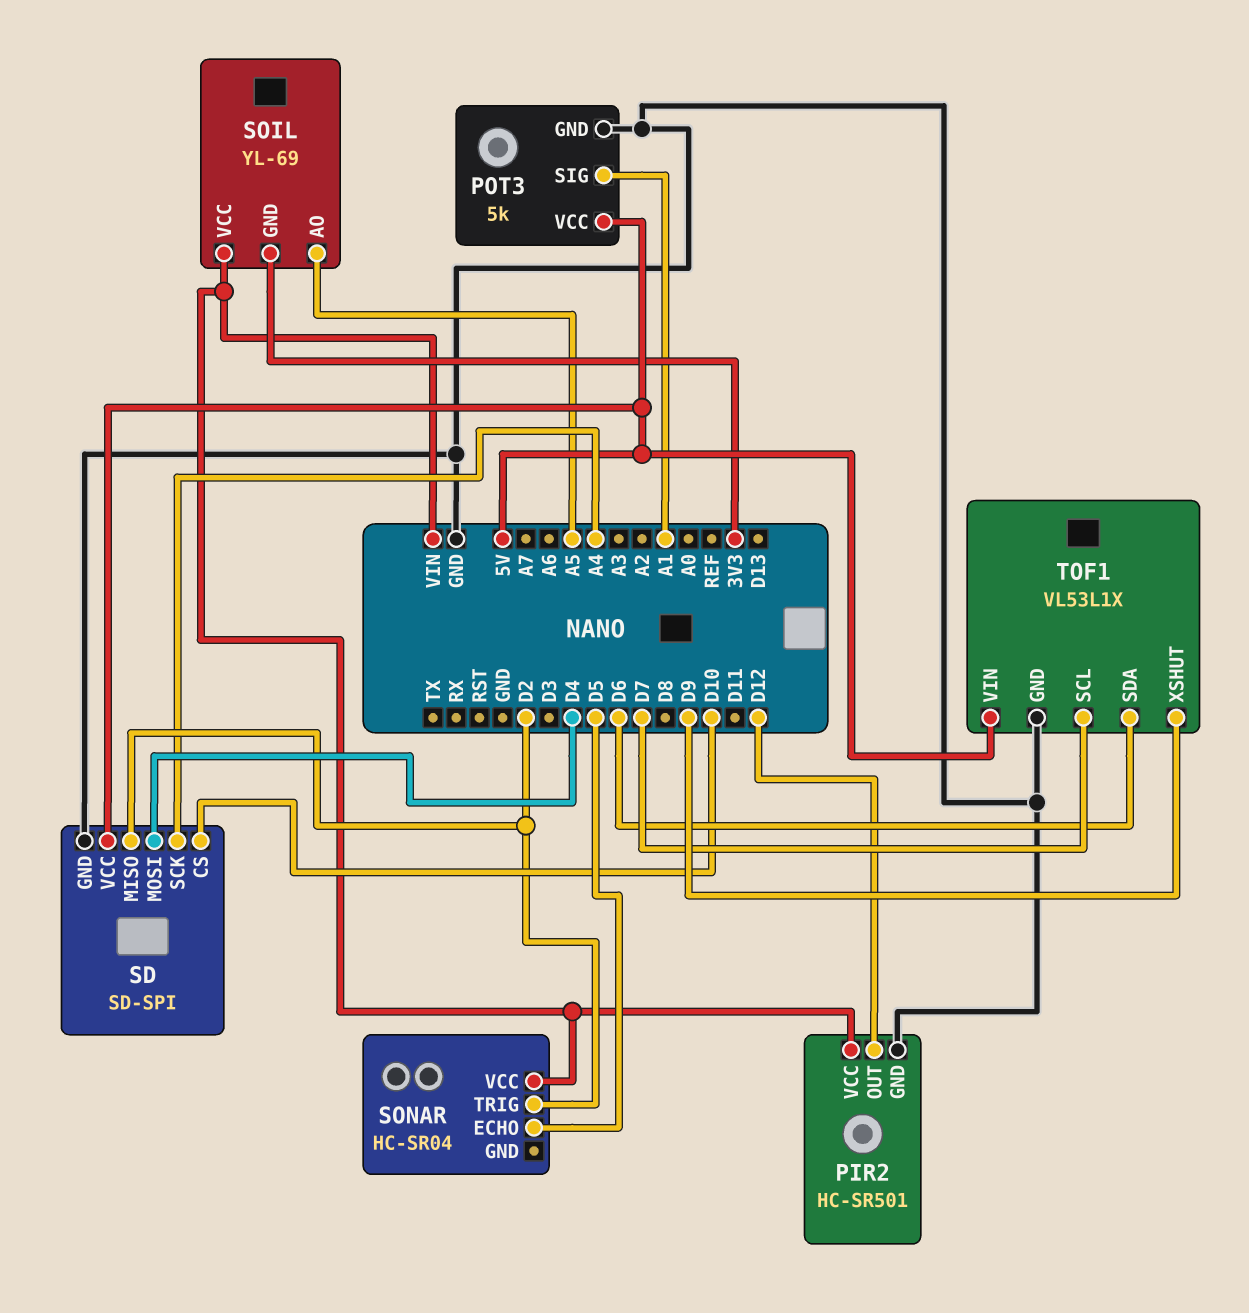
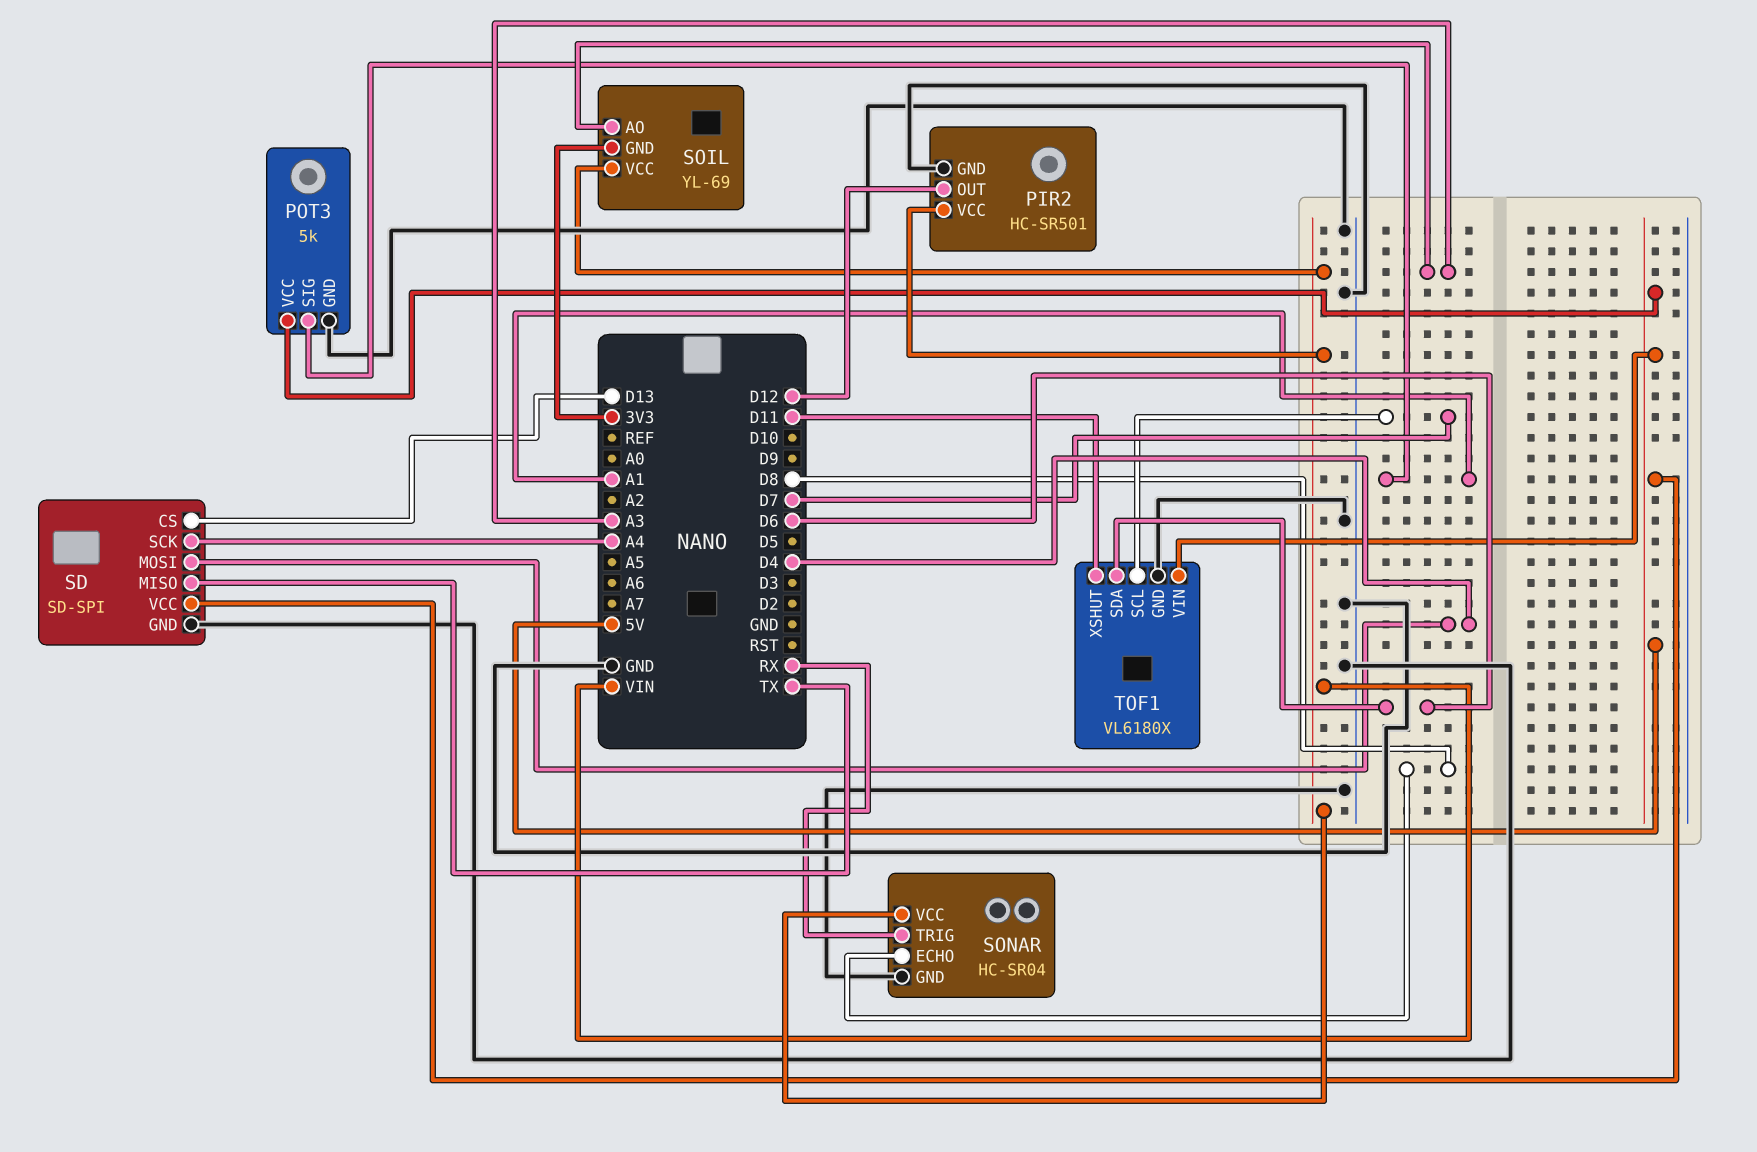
SD pin CS: D10 -> D13
SD pin MISO: D2 -> TX
SOIL pin AO: A5 -> A3
SONAR pin ECHO: D5 -> D8
SONAR pin GND: none -> GND
SONAR pin TRIG: D2 -> RX
TOF1: VL53L1X -> VL6180X
TOF1 pin XSHUT: D9 -> D11

